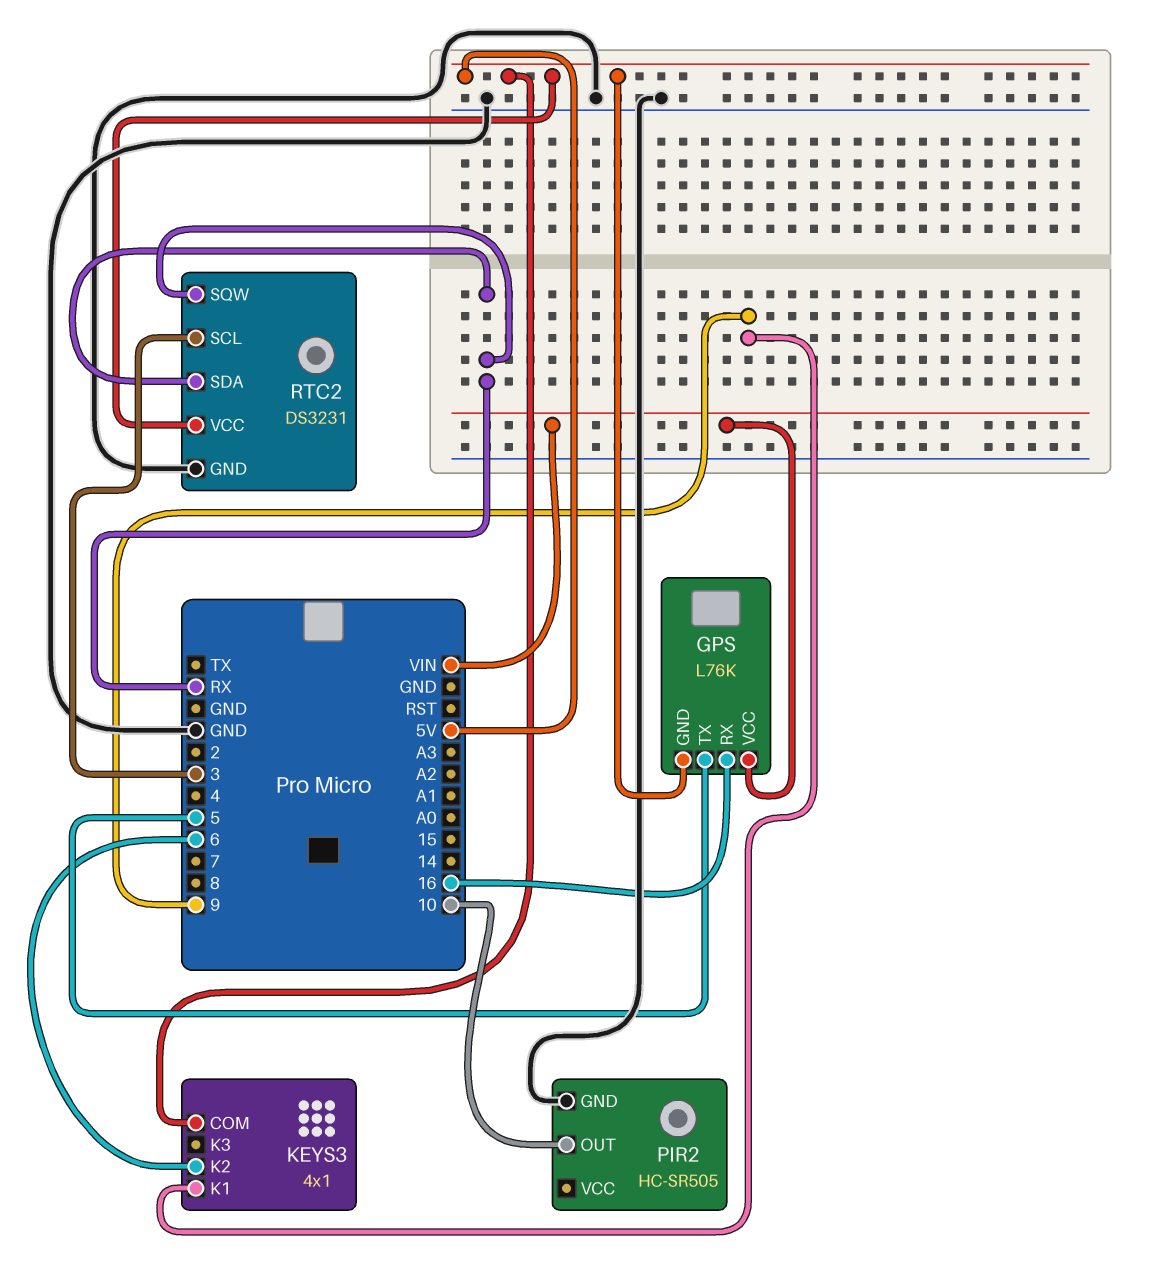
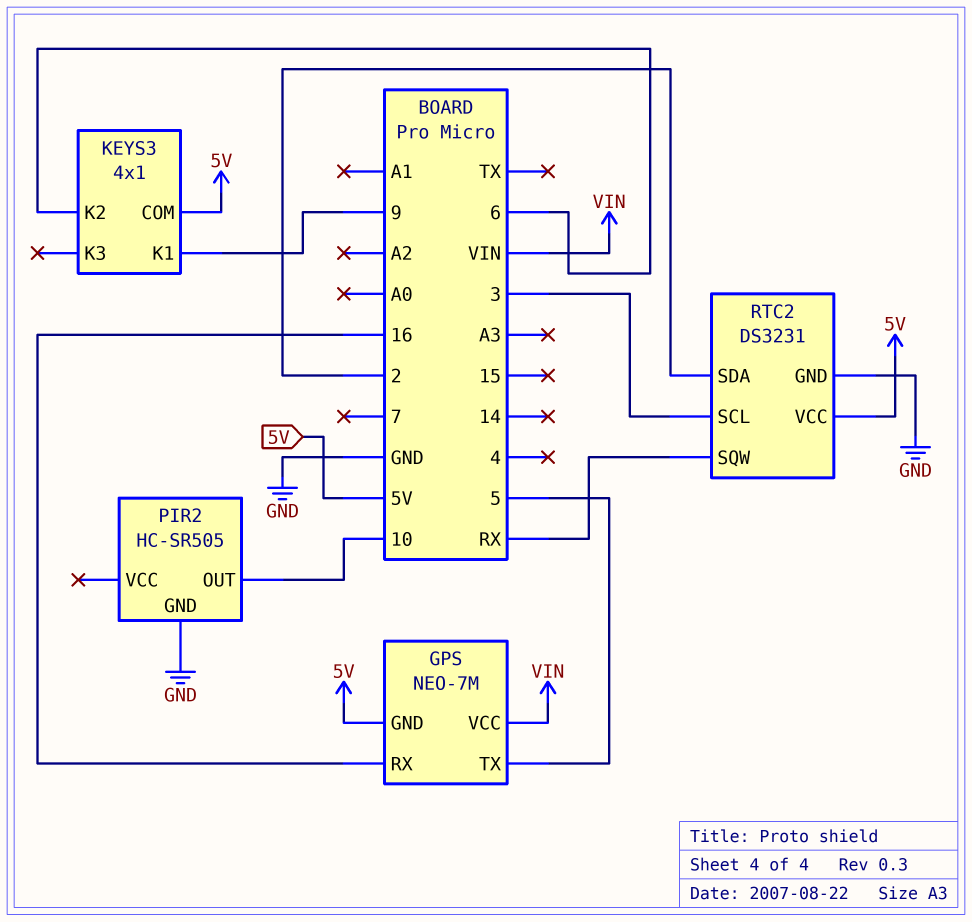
GPS: L76K -> NEO-7M
RTC2 pin SDA: RX -> 2

